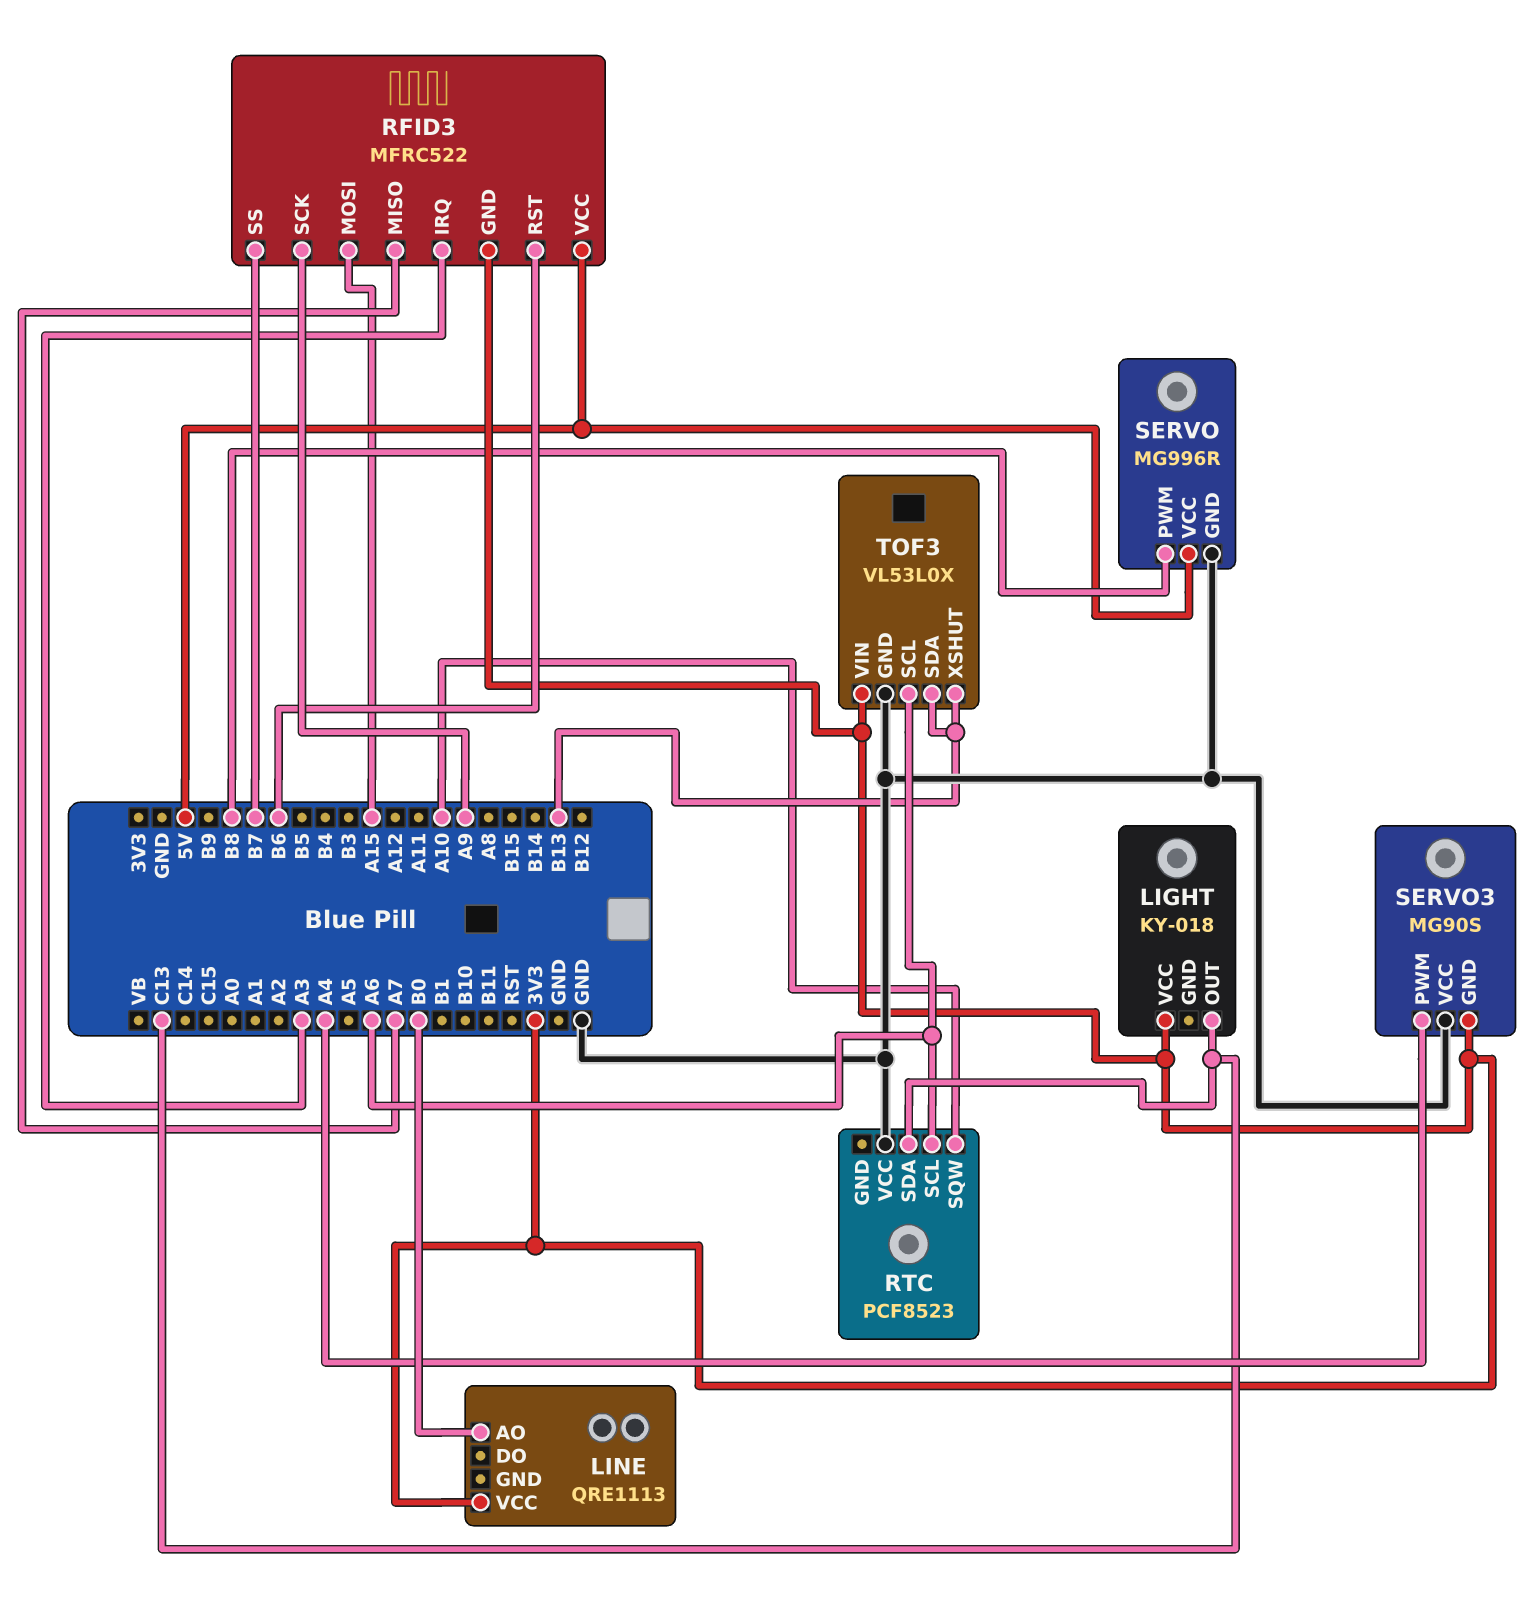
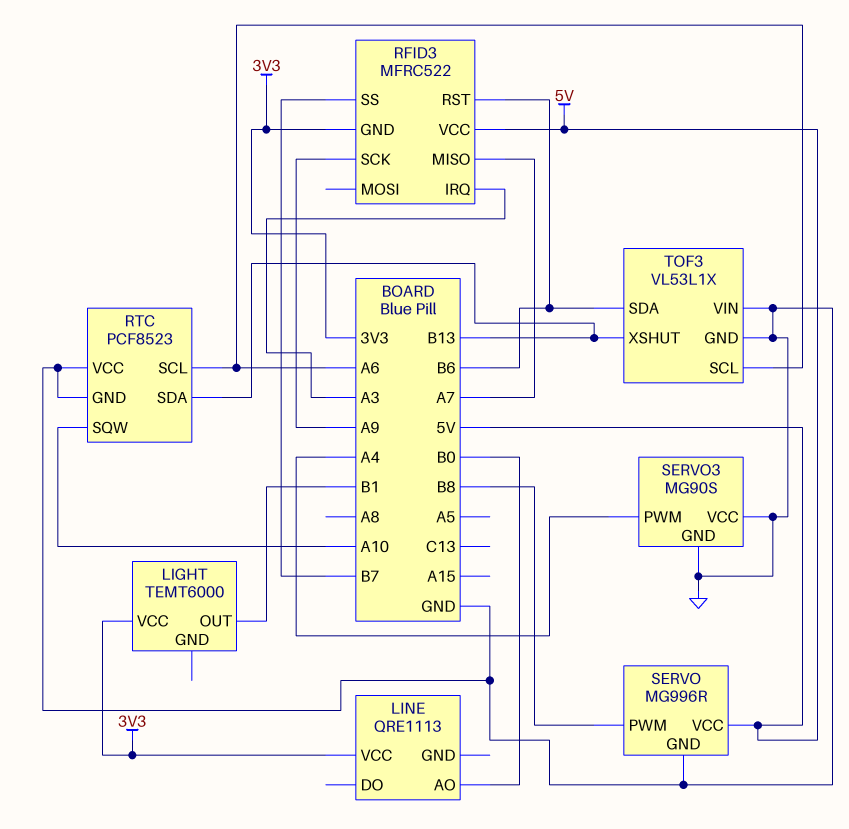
LIGHT: KY-018 -> TEMT6000
LIGHT pin OUT: C13 -> B1
RFID3 pin MOSI: A15 -> none
RTC pin GND: none -> GND
RTC pin SDA: C13 -> B13
SERVO3 pin GND: 3V3 -> GND
TOF3: VL53L0X -> VL53L1X
TOF3 pin SDA: B13 -> B6
TOF3 pin VIN: 3V3 -> GND

